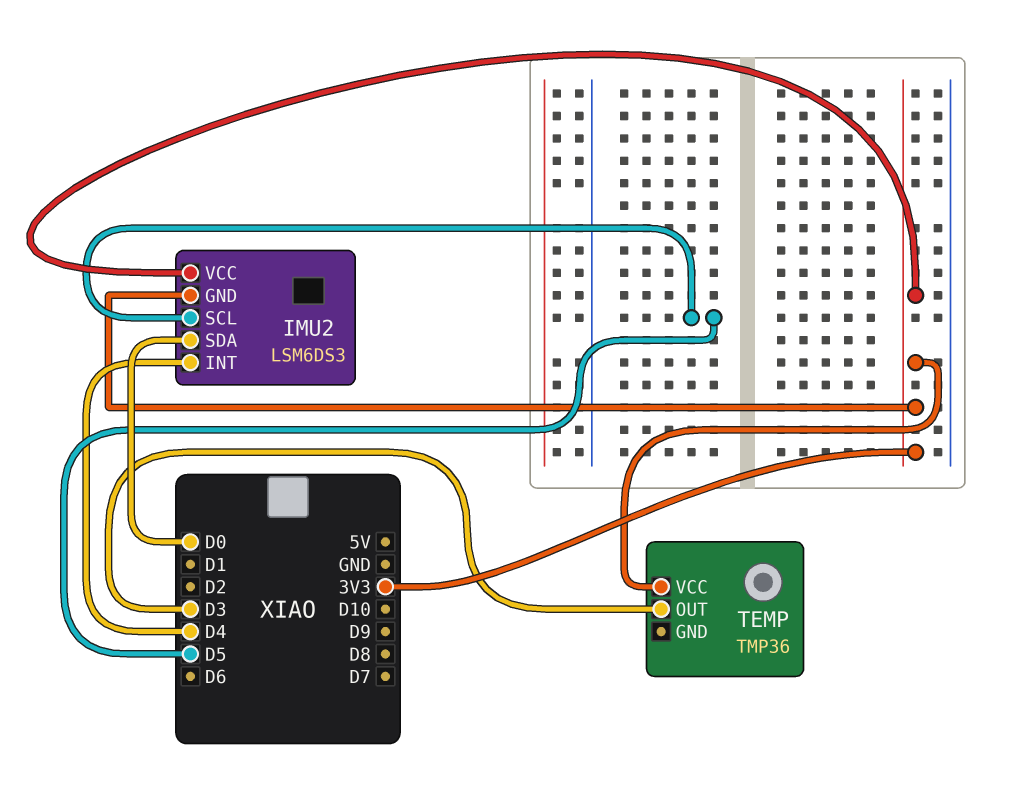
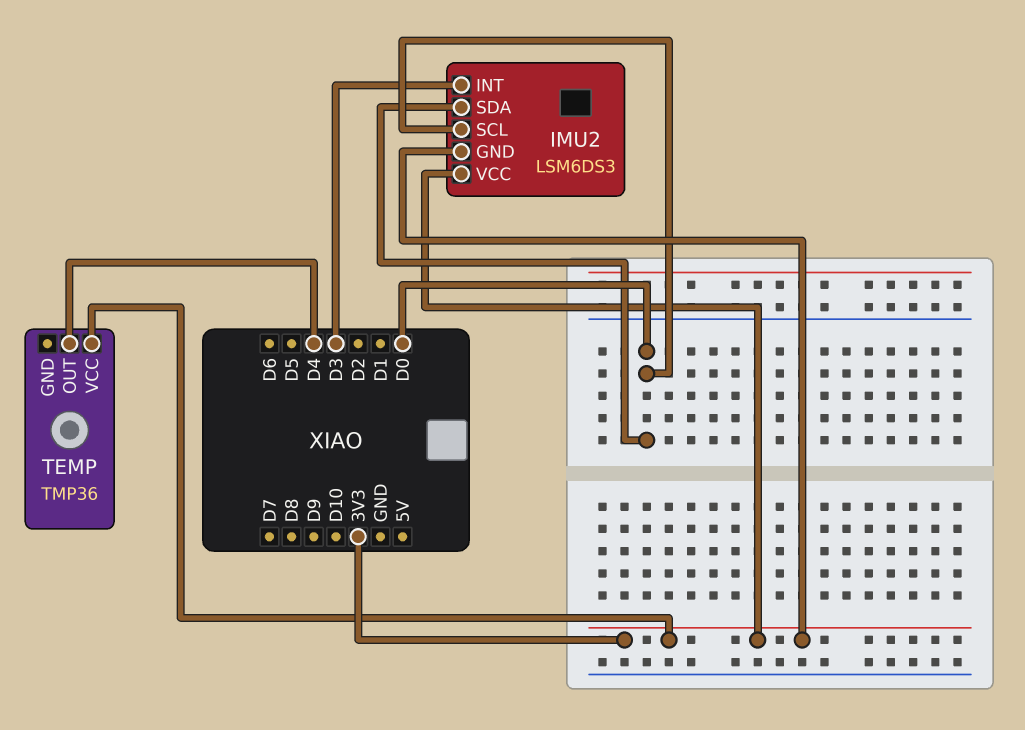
IMU2 pin INT: D4 -> D3
IMU2 pin SCL: D5 -> D0
TEMP pin OUT: D3 -> D4

